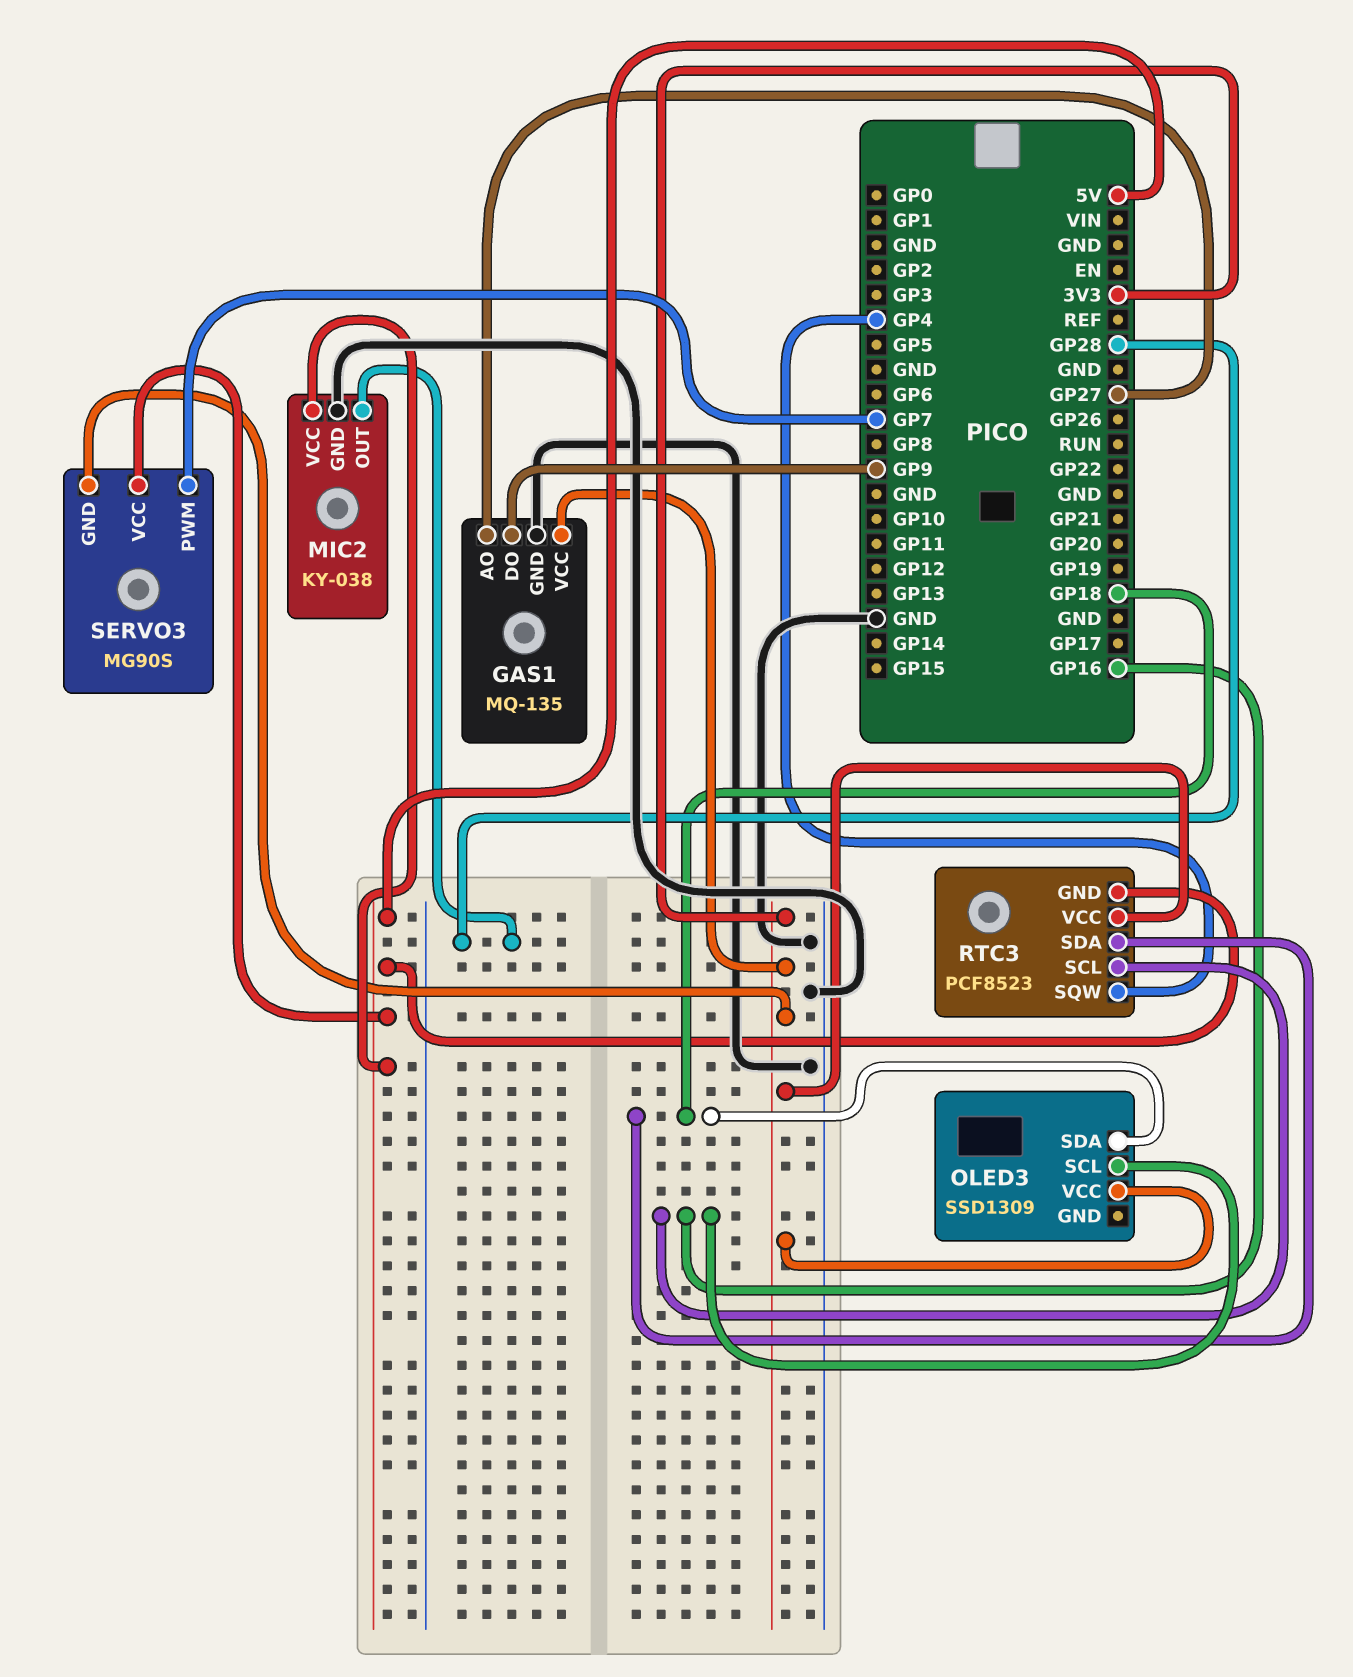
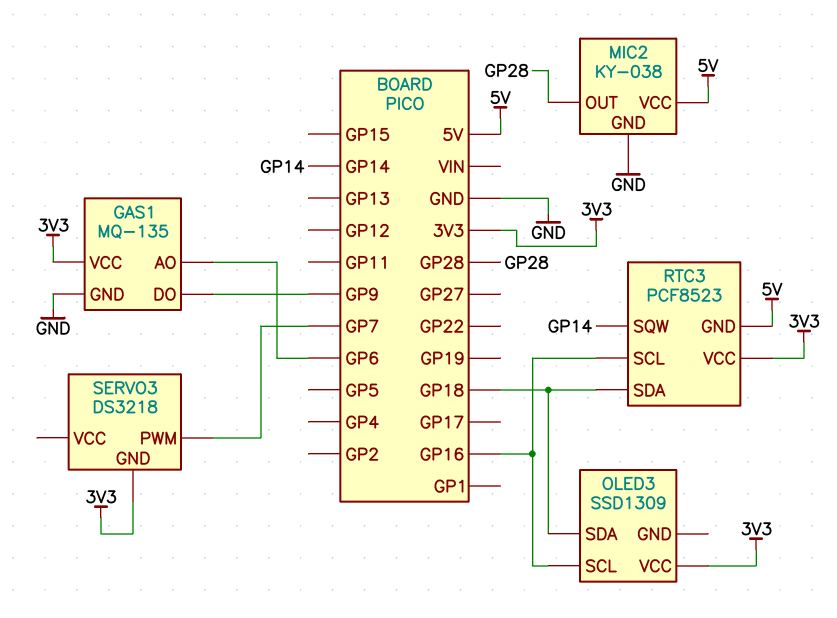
GAS1 pin AO: GP27 -> GP6
RTC3 pin SQW: GP4 -> GP14
SERVO3: MG90S -> DS3218
SERVO3 pin VCC: 5V -> none

